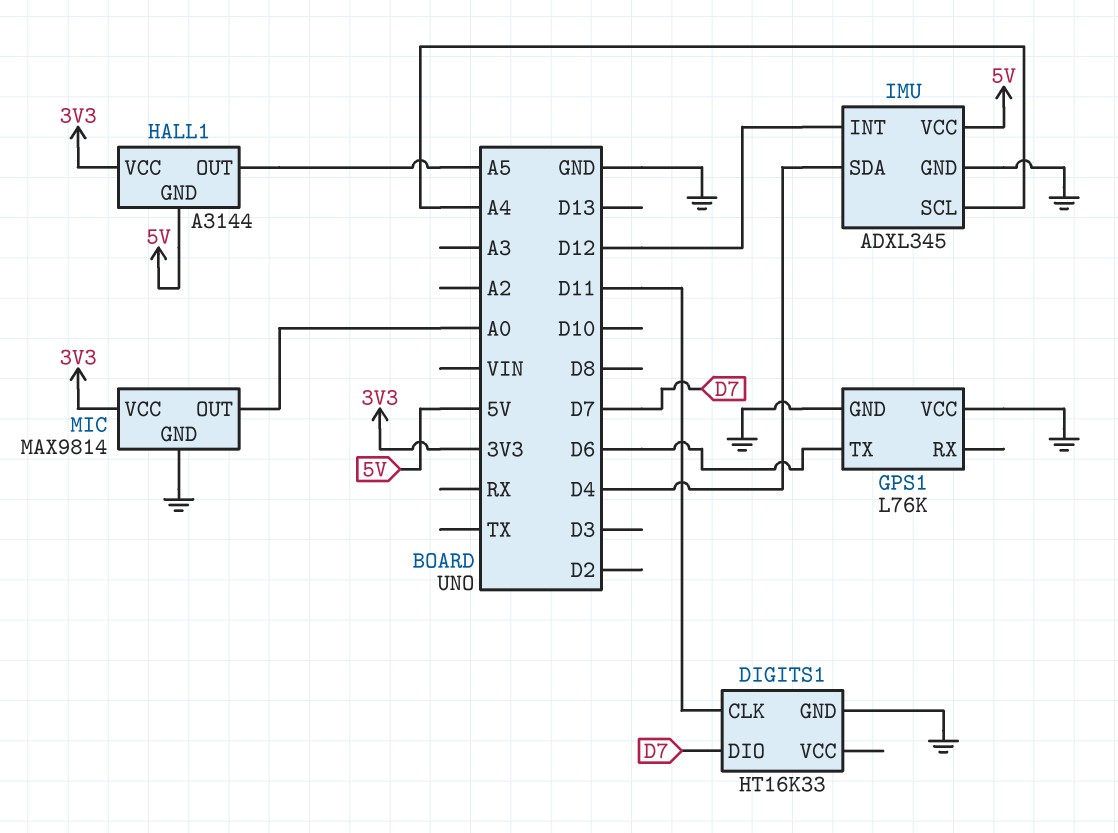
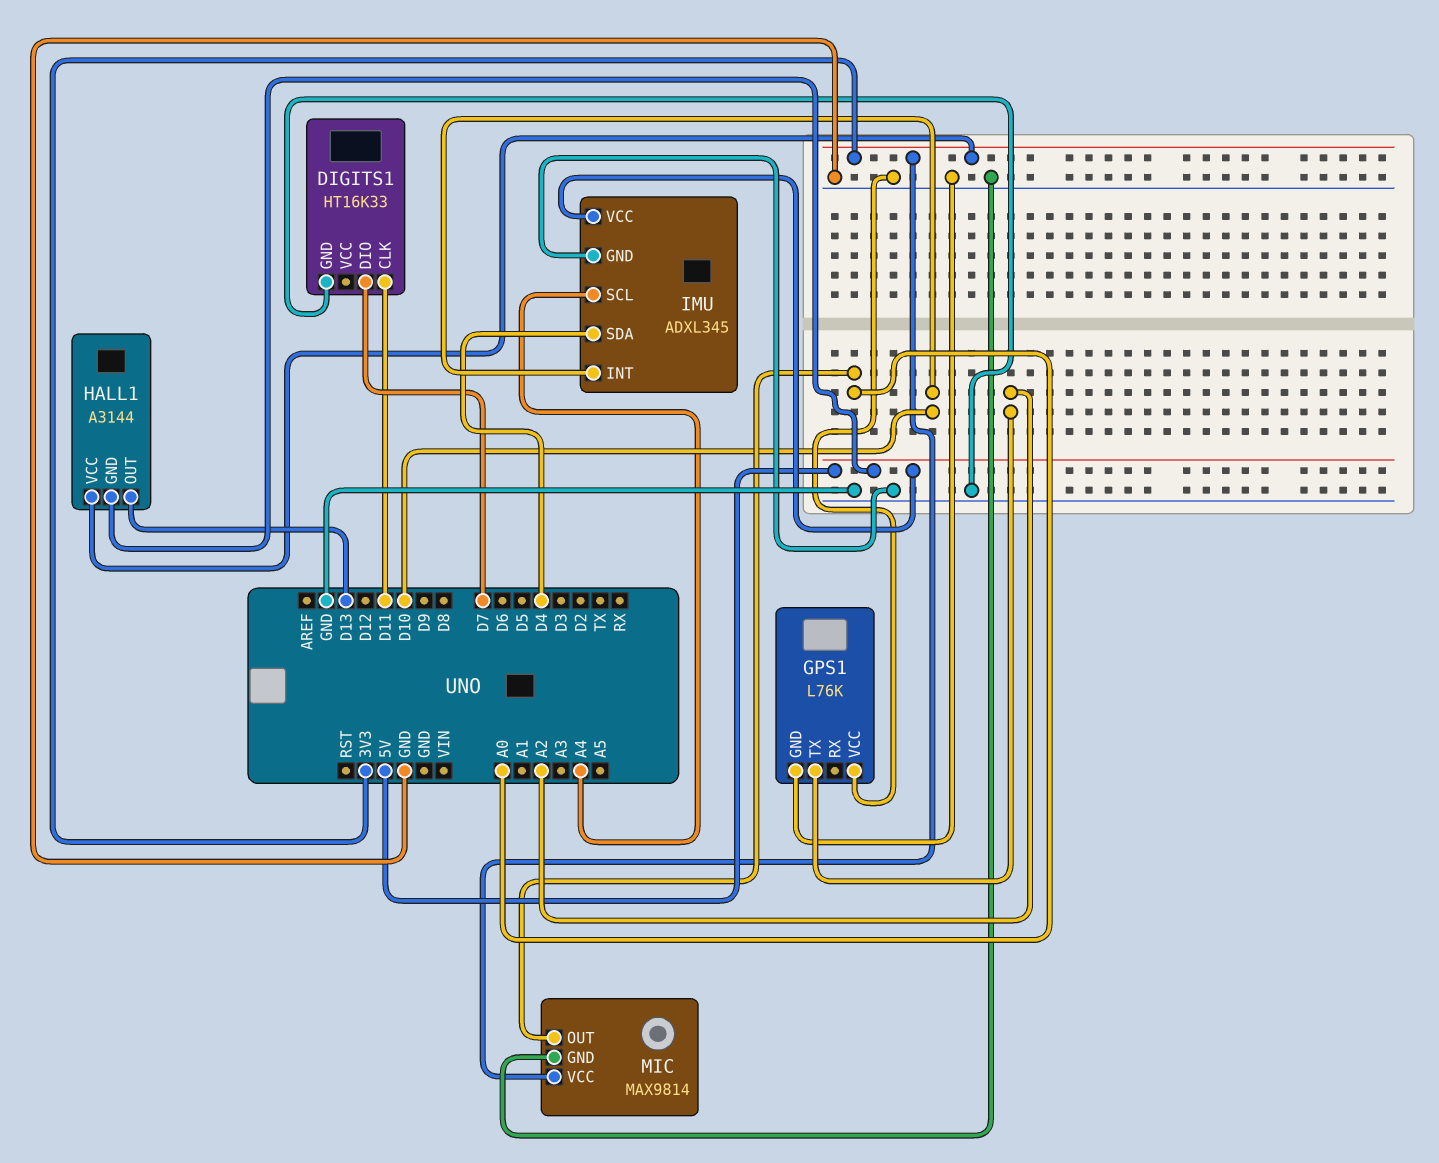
GPS1 pin TX: D6 -> A2
HALL1 pin OUT: A5 -> D13
IMU pin INT: D12 -> D10

